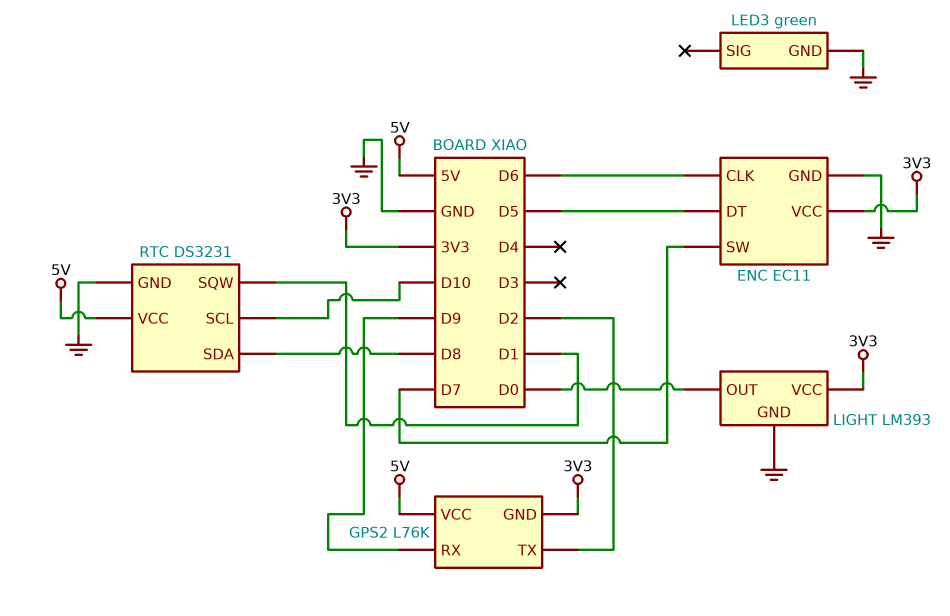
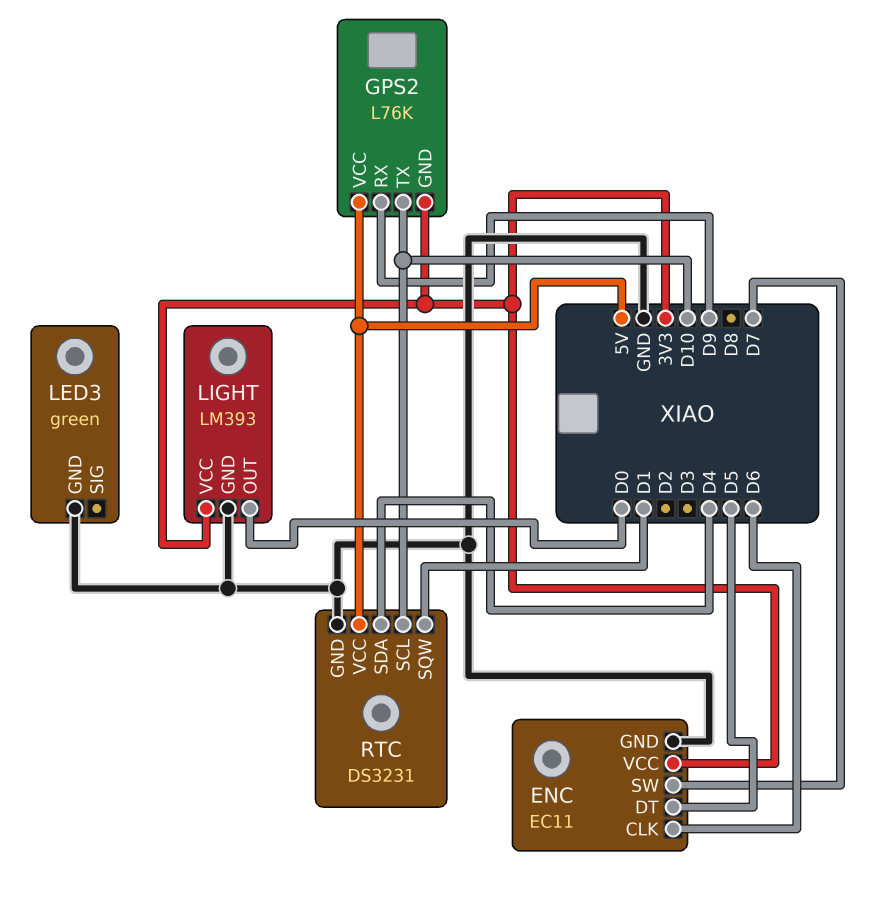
GPS2 pin TX: D2 -> D10
RTC pin SDA: D8 -> D4

